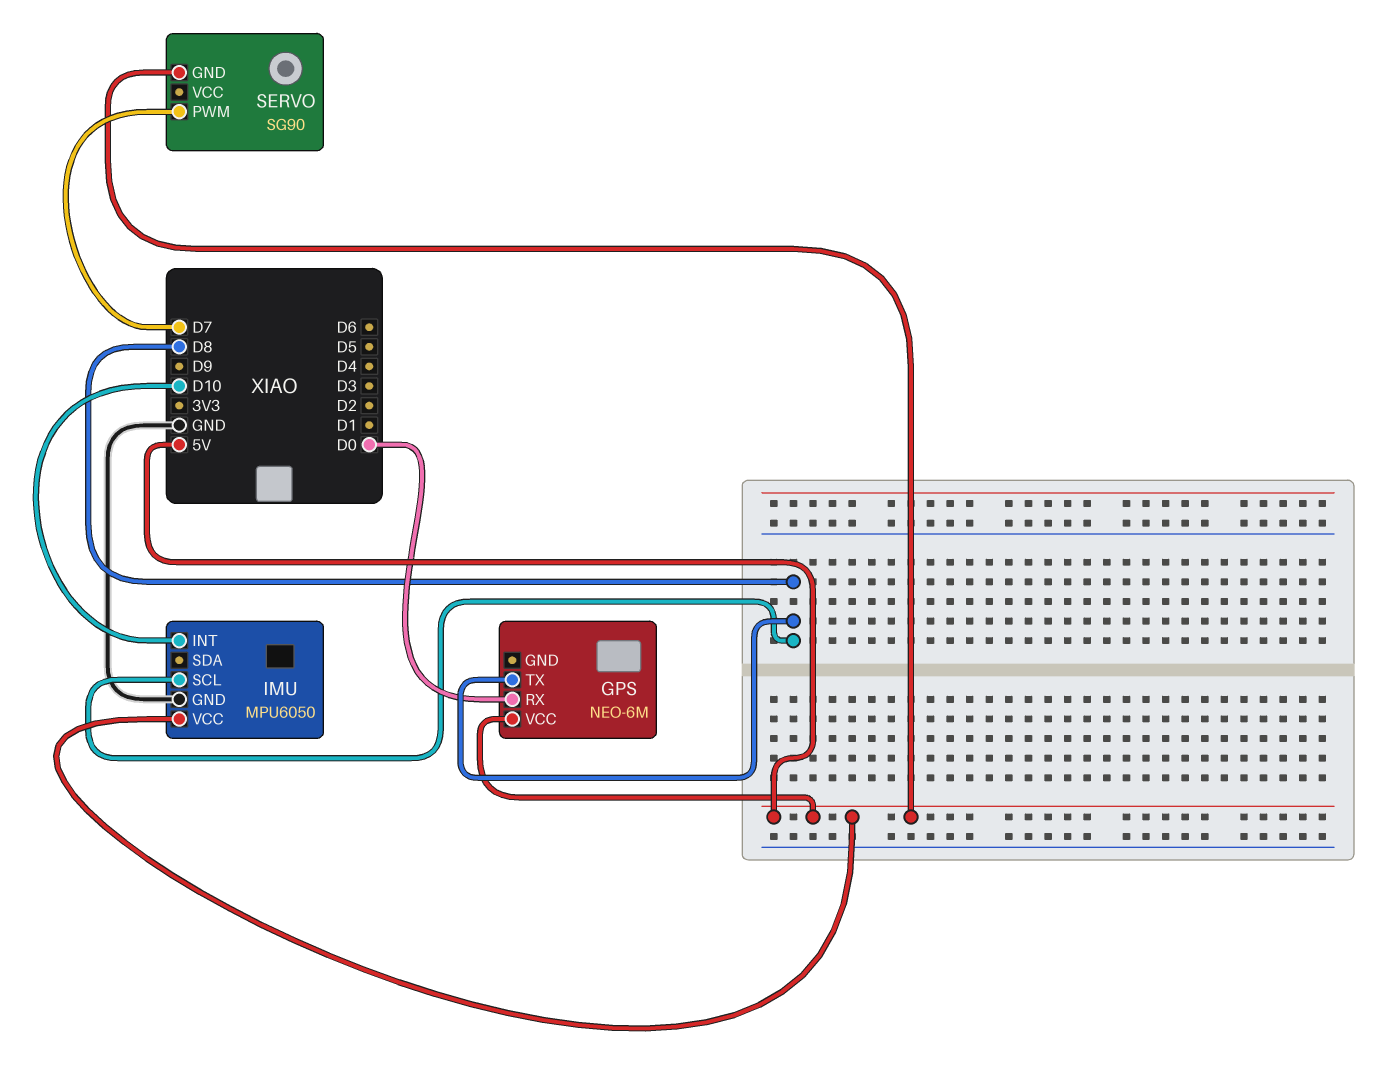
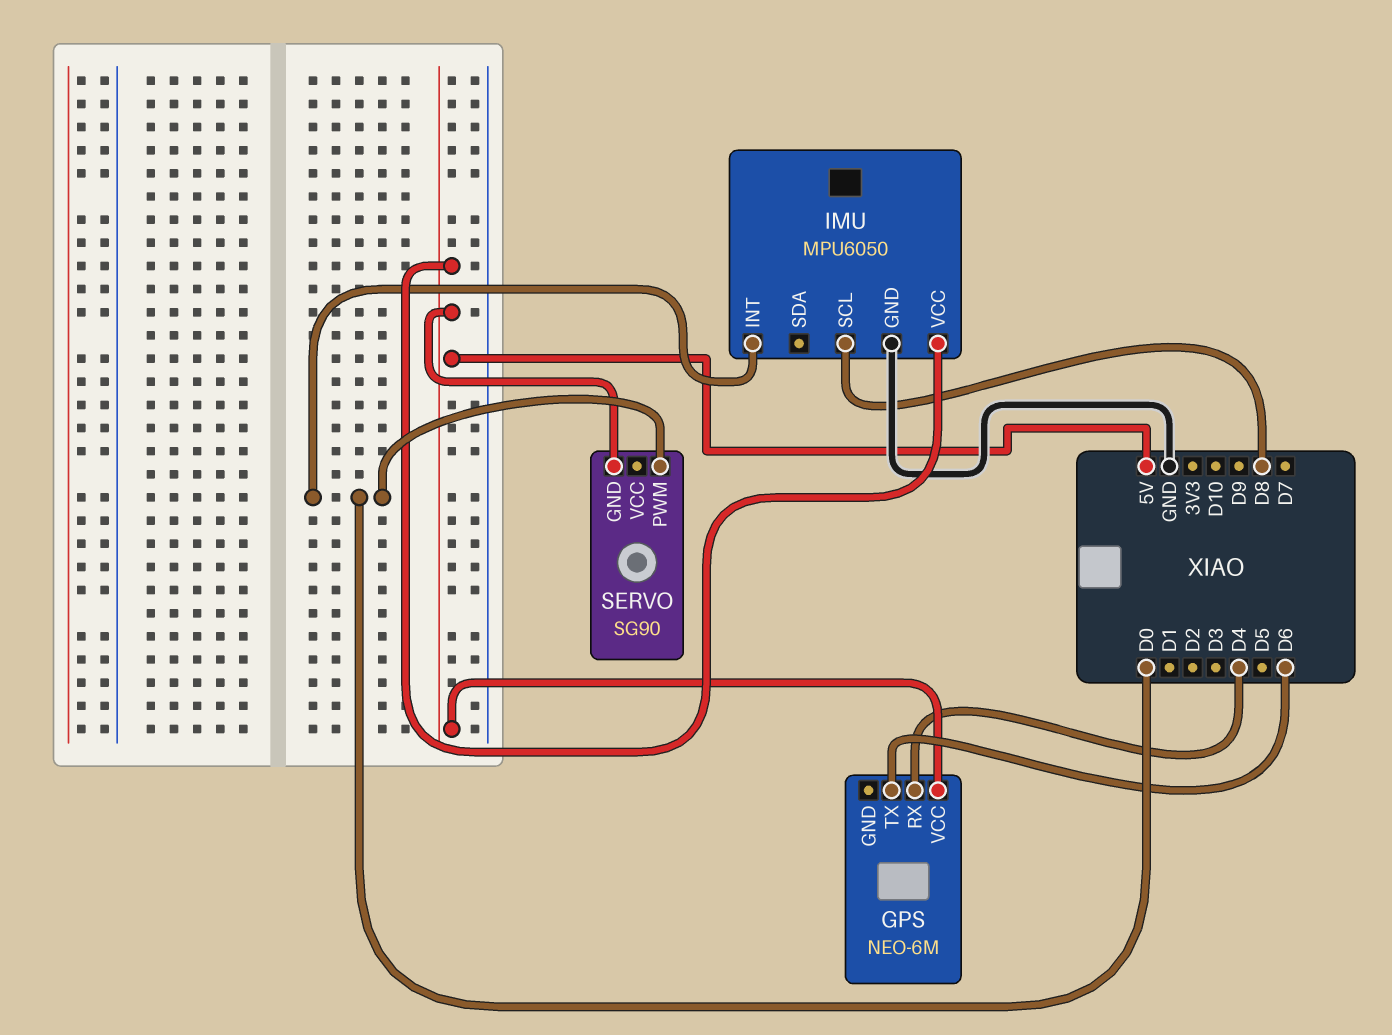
GPS pin RX: D0 -> D4
GPS pin TX: D8 -> D6
IMU pin INT: D10 -> D0
SERVO pin PWM: D7 -> D0

